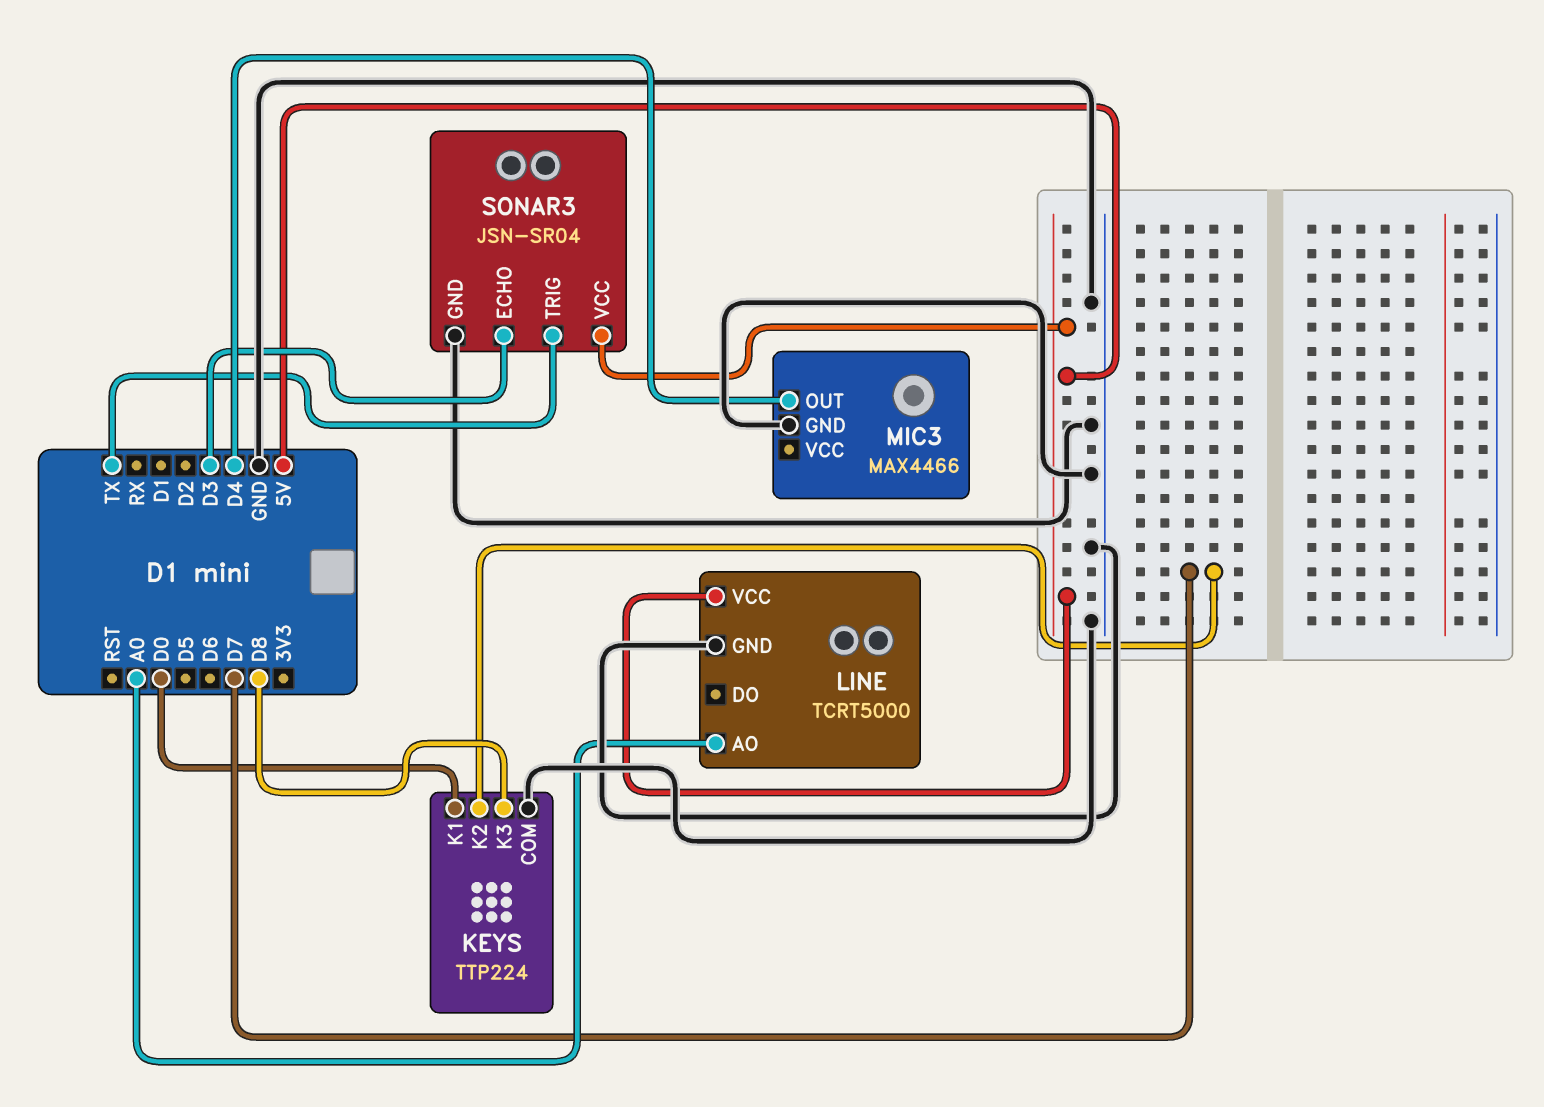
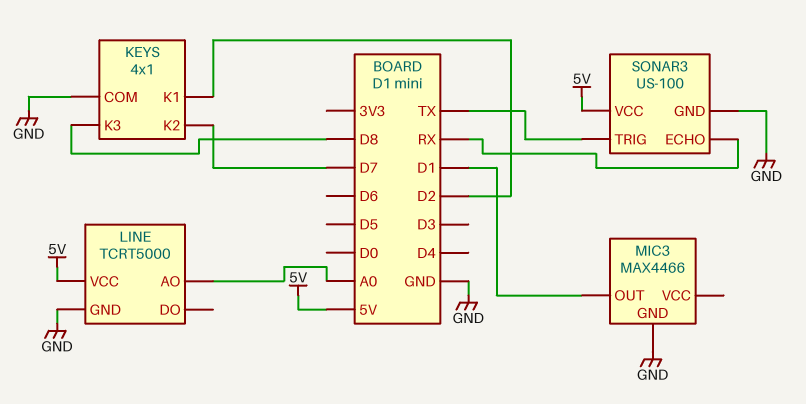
KEYS: TTP224 -> 4x1
KEYS pin K1: D0 -> D2
MIC3 pin OUT: D4 -> D1
SONAR3: JSN-SR04 -> US-100
SONAR3 pin ECHO: D3 -> RX

